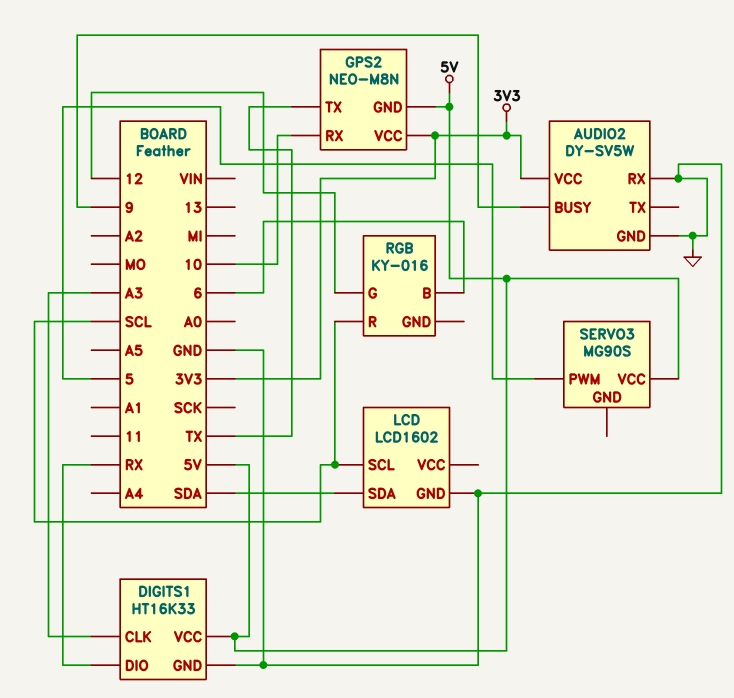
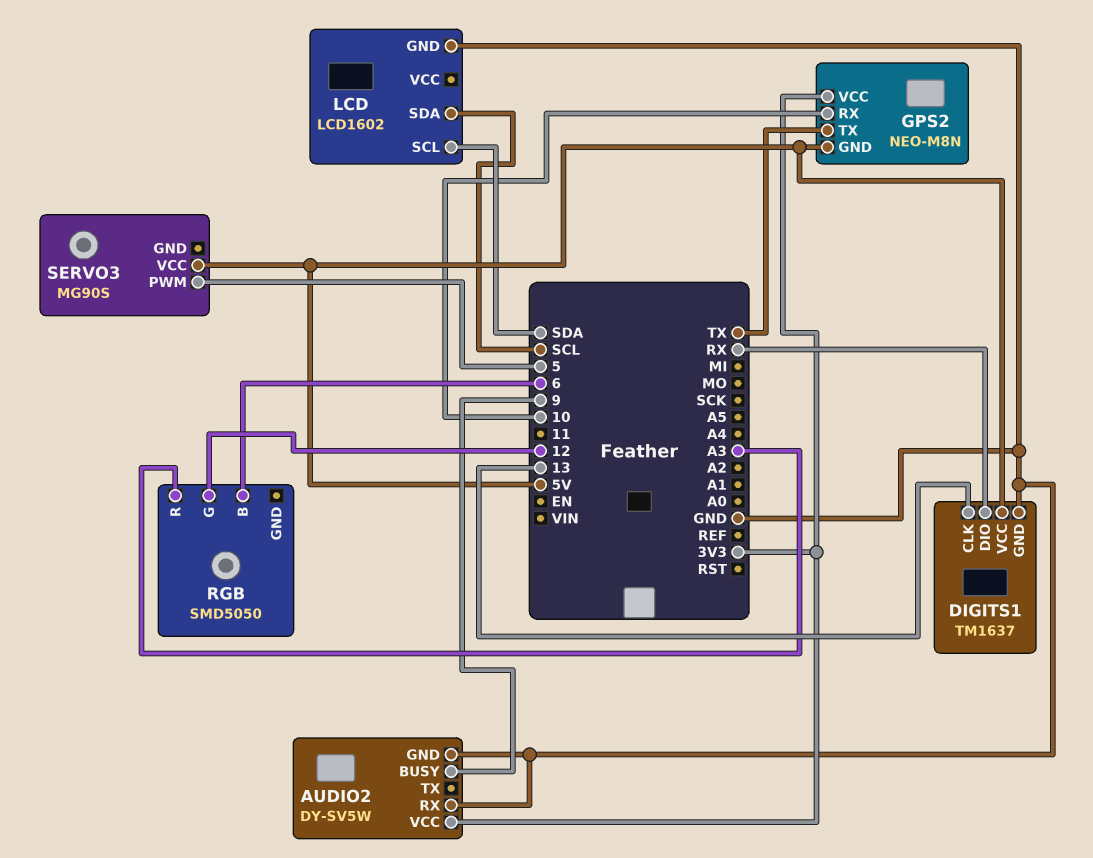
DIGITS1: HT16K33 -> TM1637
DIGITS1 pin CLK: A3 -> 13
LCD pin SCL: SCL -> SDA
LCD pin SDA: SDA -> SCL
RGB: KY-016 -> SMD5050
RGB pin R: SCL -> A3

